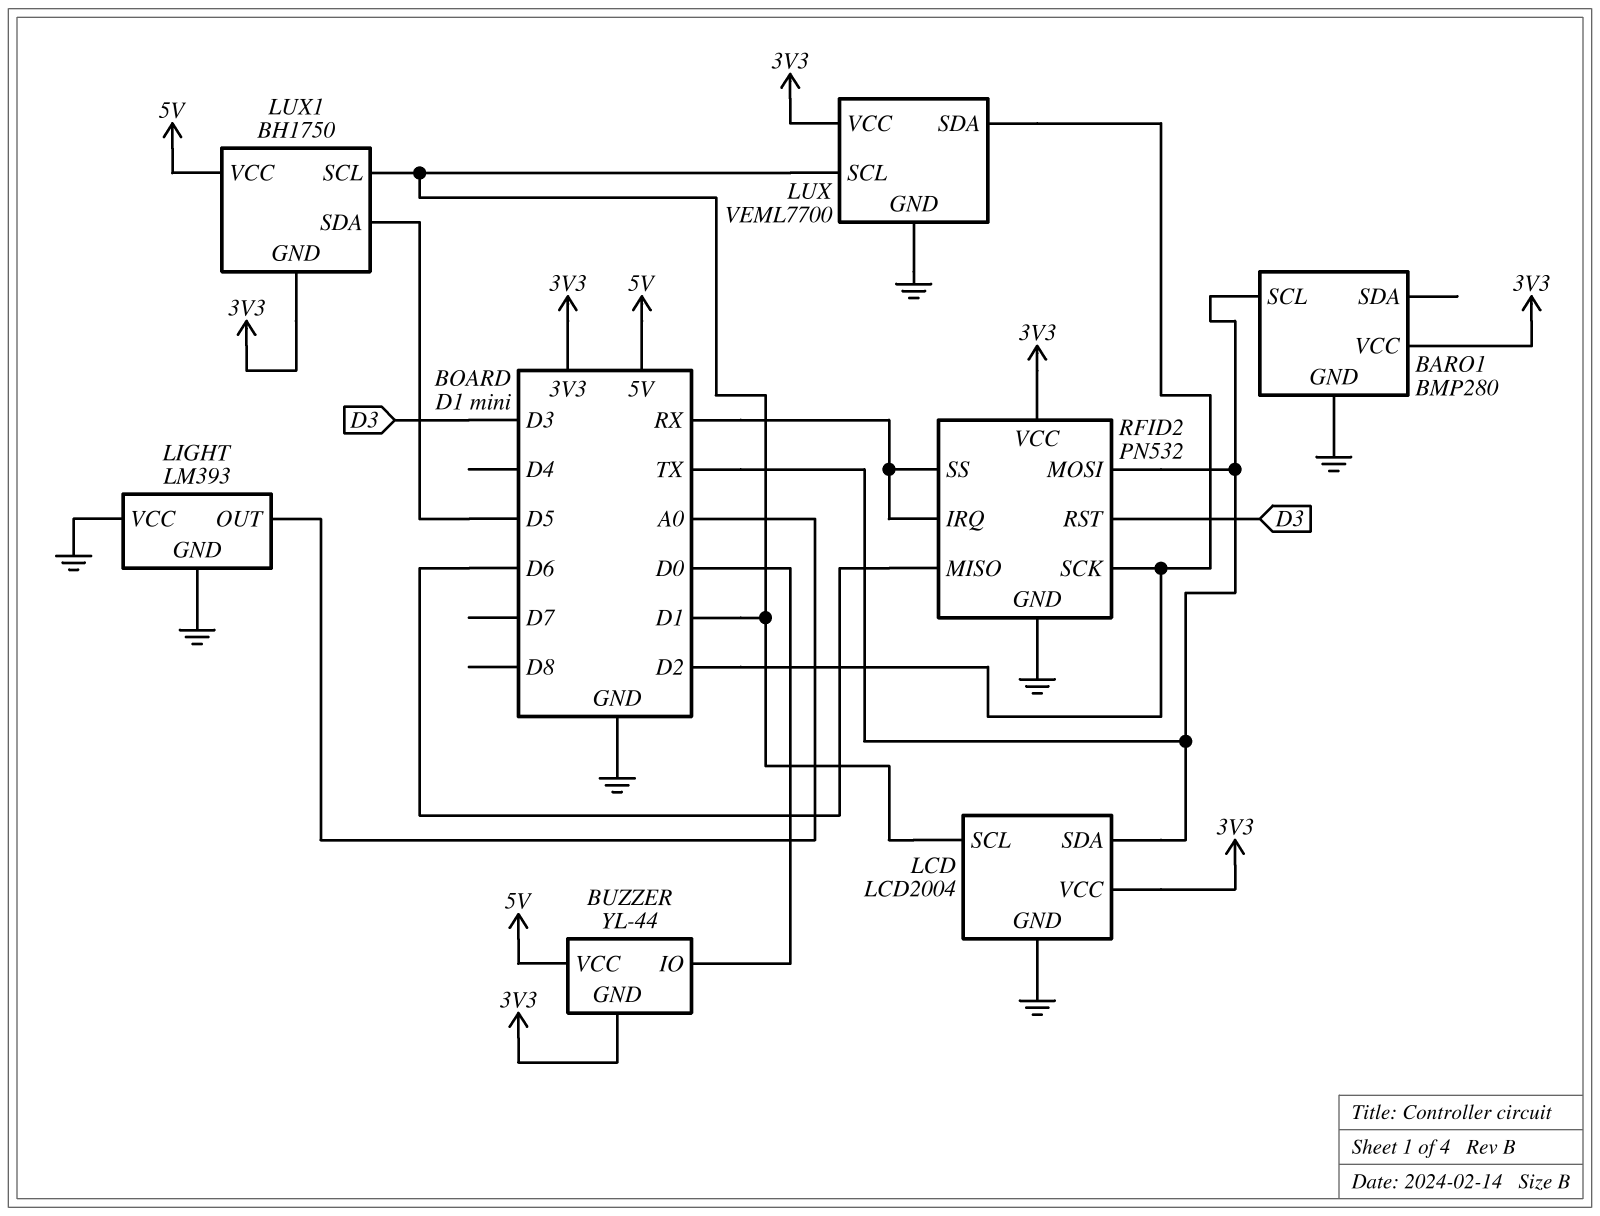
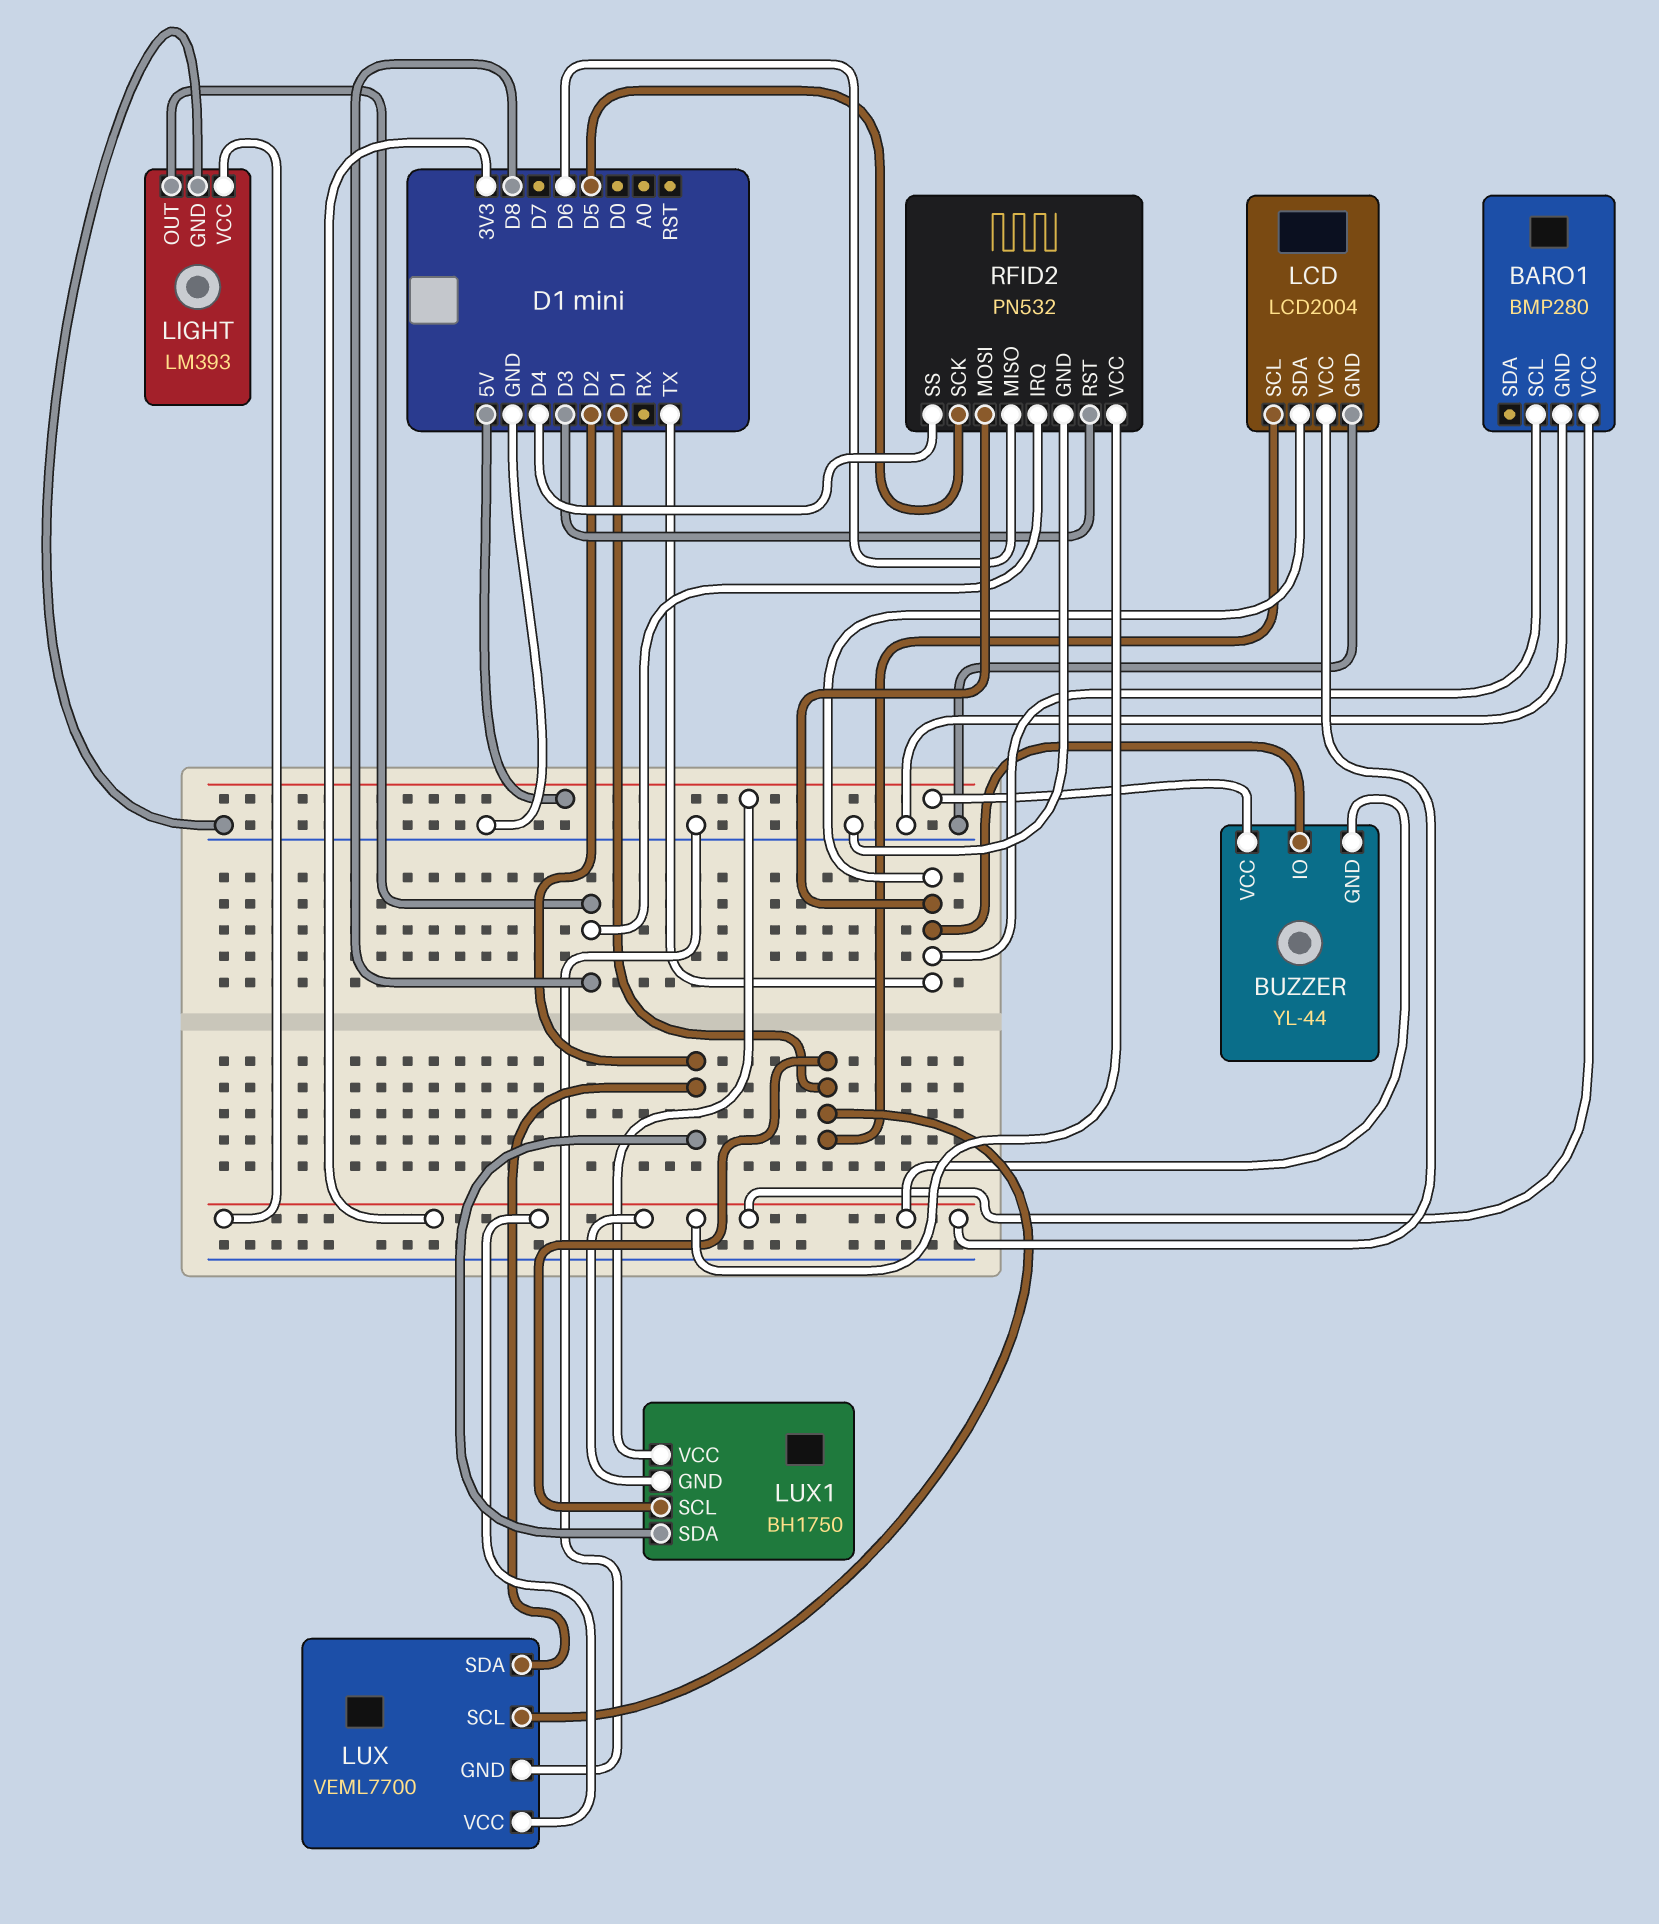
BUZZER pin IO: D0 -> TX
LIGHT pin OUT: A0 -> D8
LIGHT pin VCC: GND -> 3V3
LUX1 pin SDA: D5 -> D2
RFID2 pin IRQ: RX -> D8
RFID2 pin SCK: D2 -> D5
RFID2 pin SS: RX -> D4

